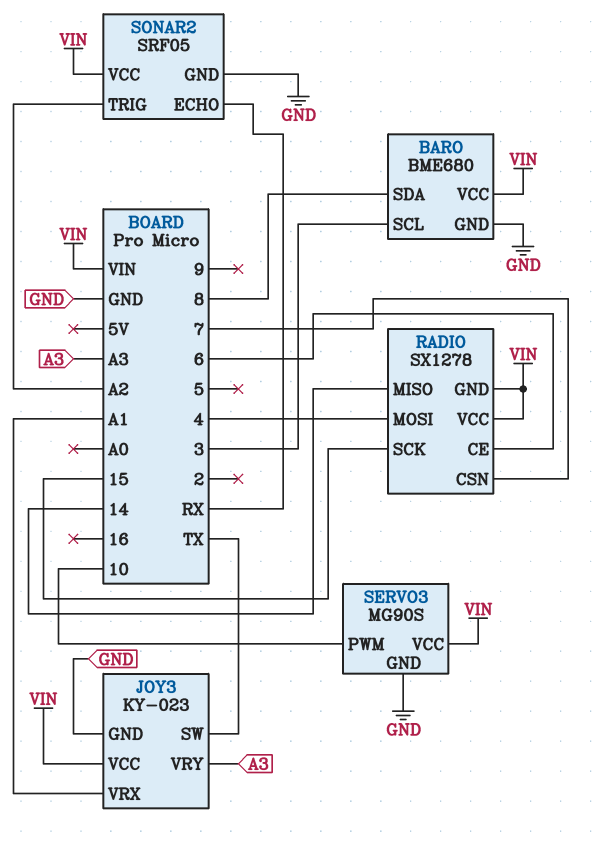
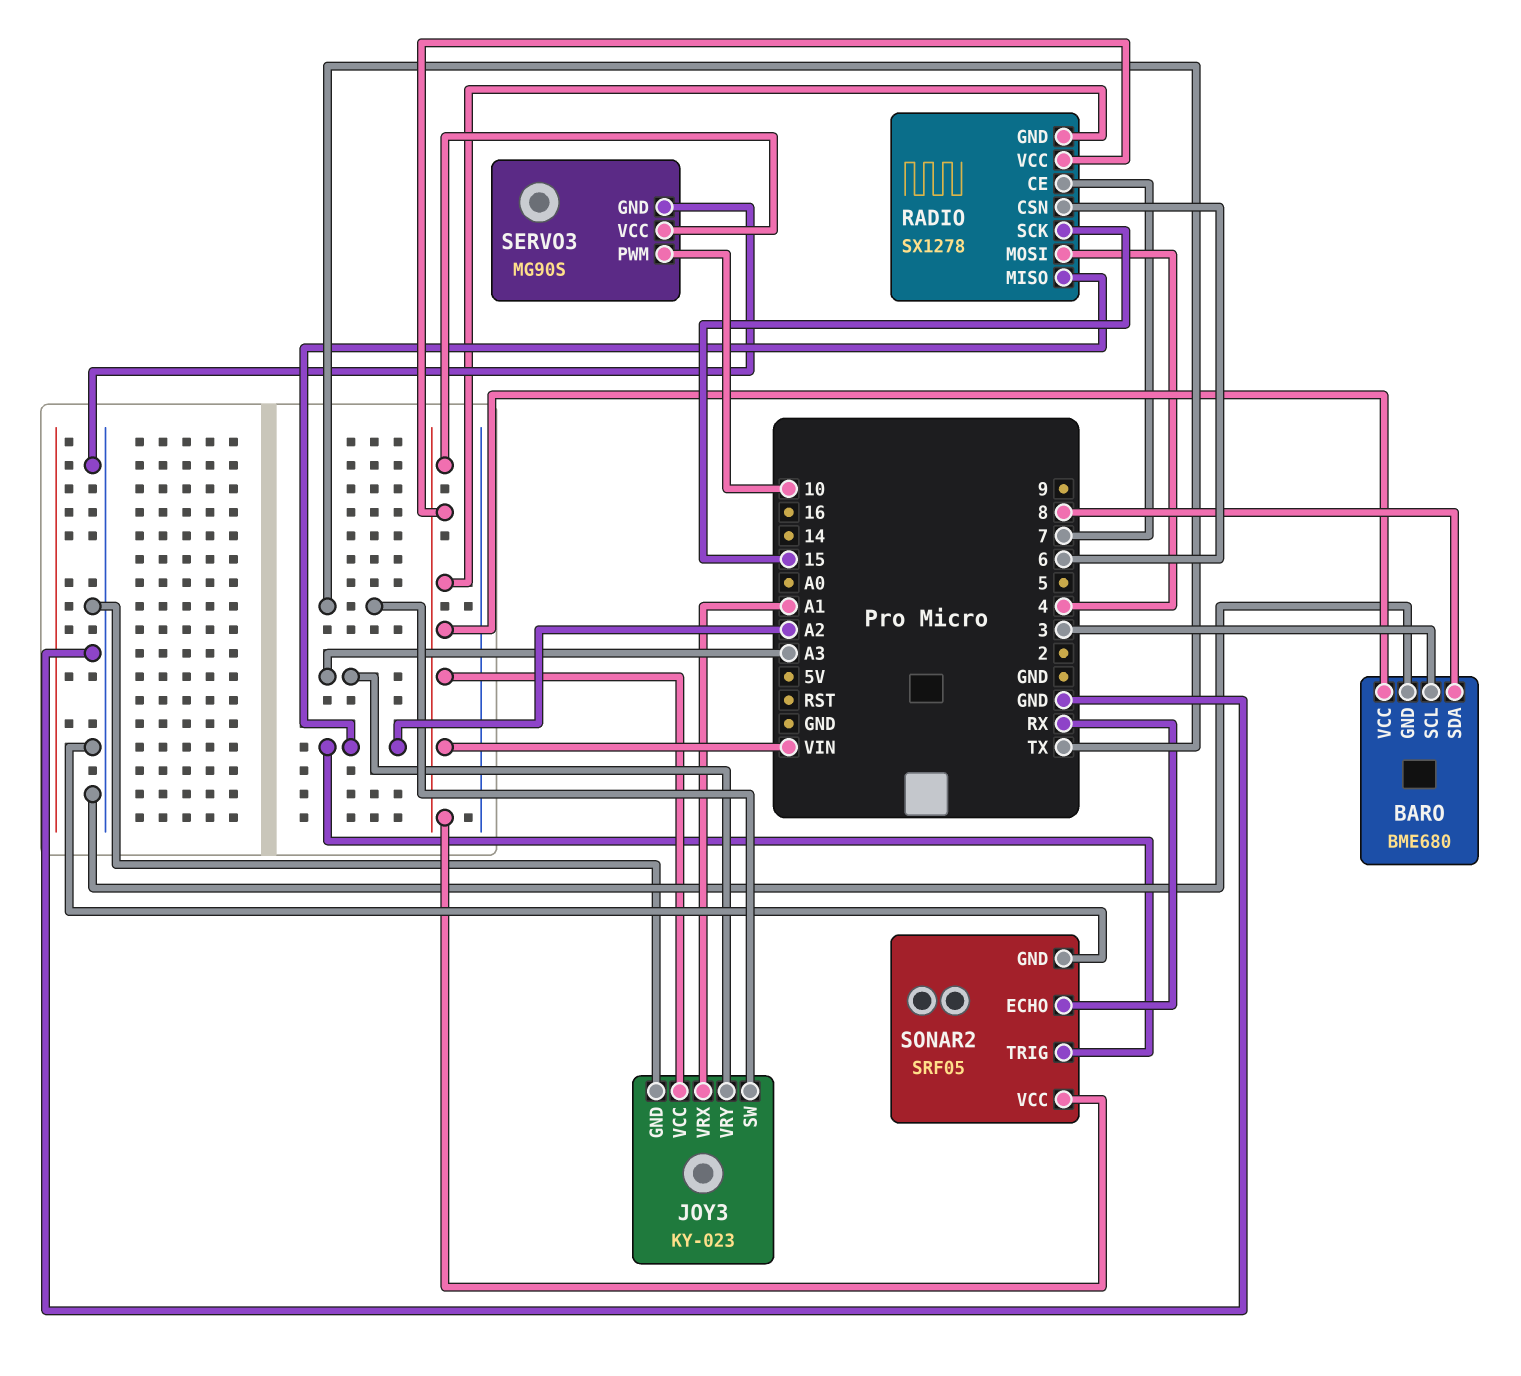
RADIO pin CE: 6 -> 7
RADIO pin CSN: 7 -> 6
RADIO pin MISO: 14 -> A2

